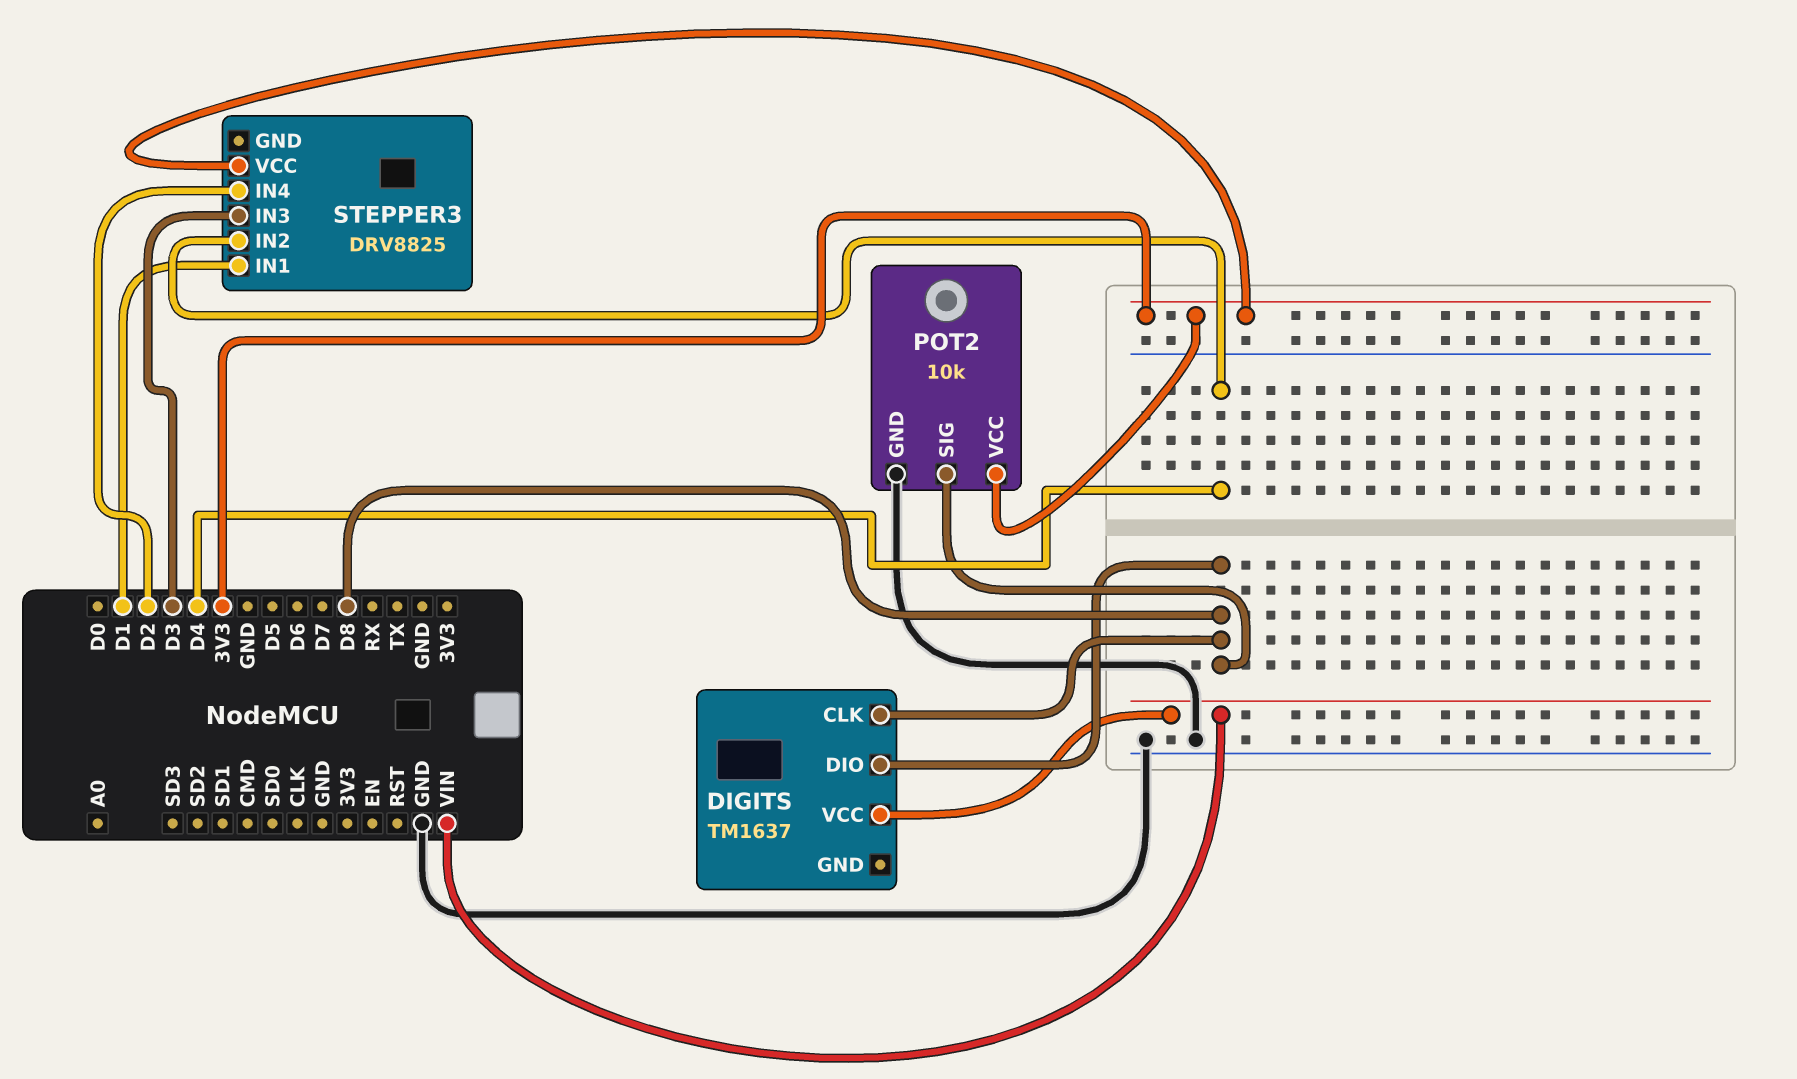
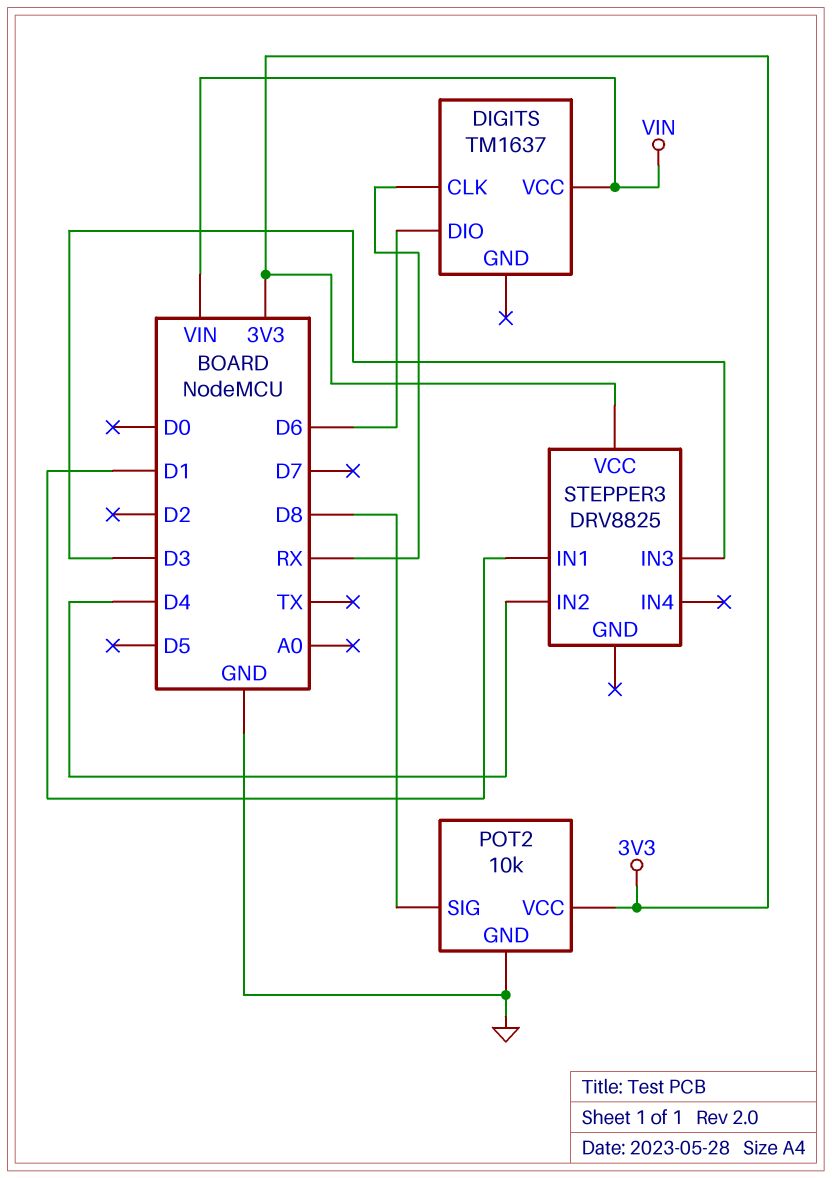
DIGITS pin CLK: D8 -> RX
DIGITS pin DIO: D8 -> D6
STEPPER3 pin IN4: D2 -> none

